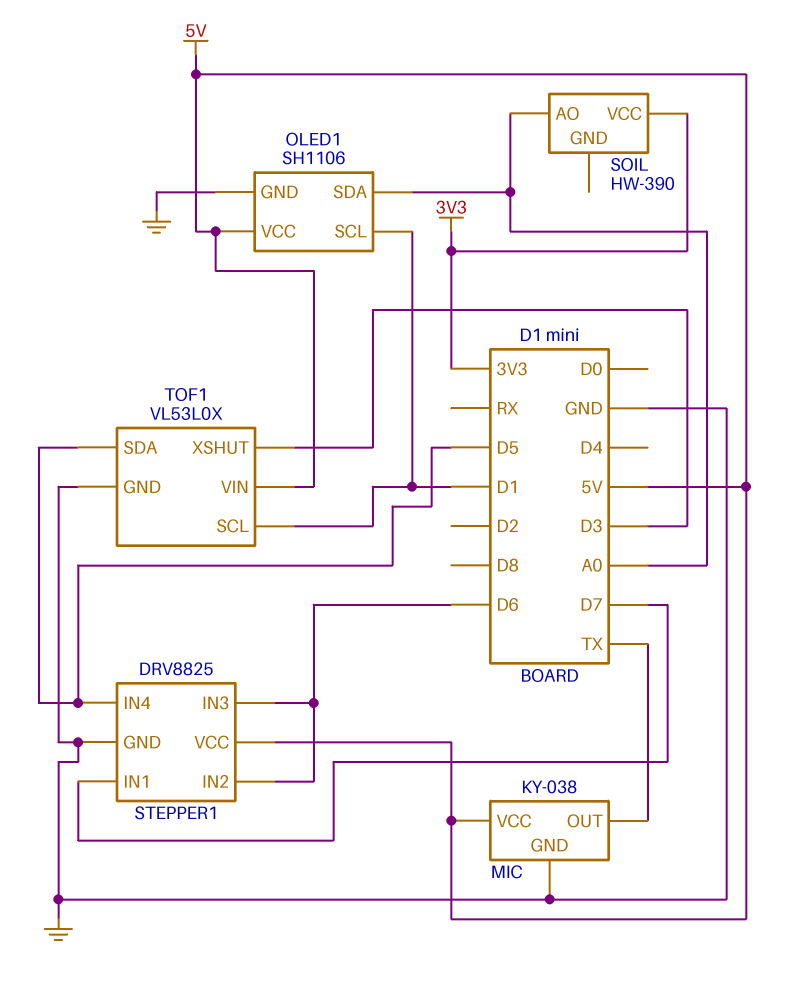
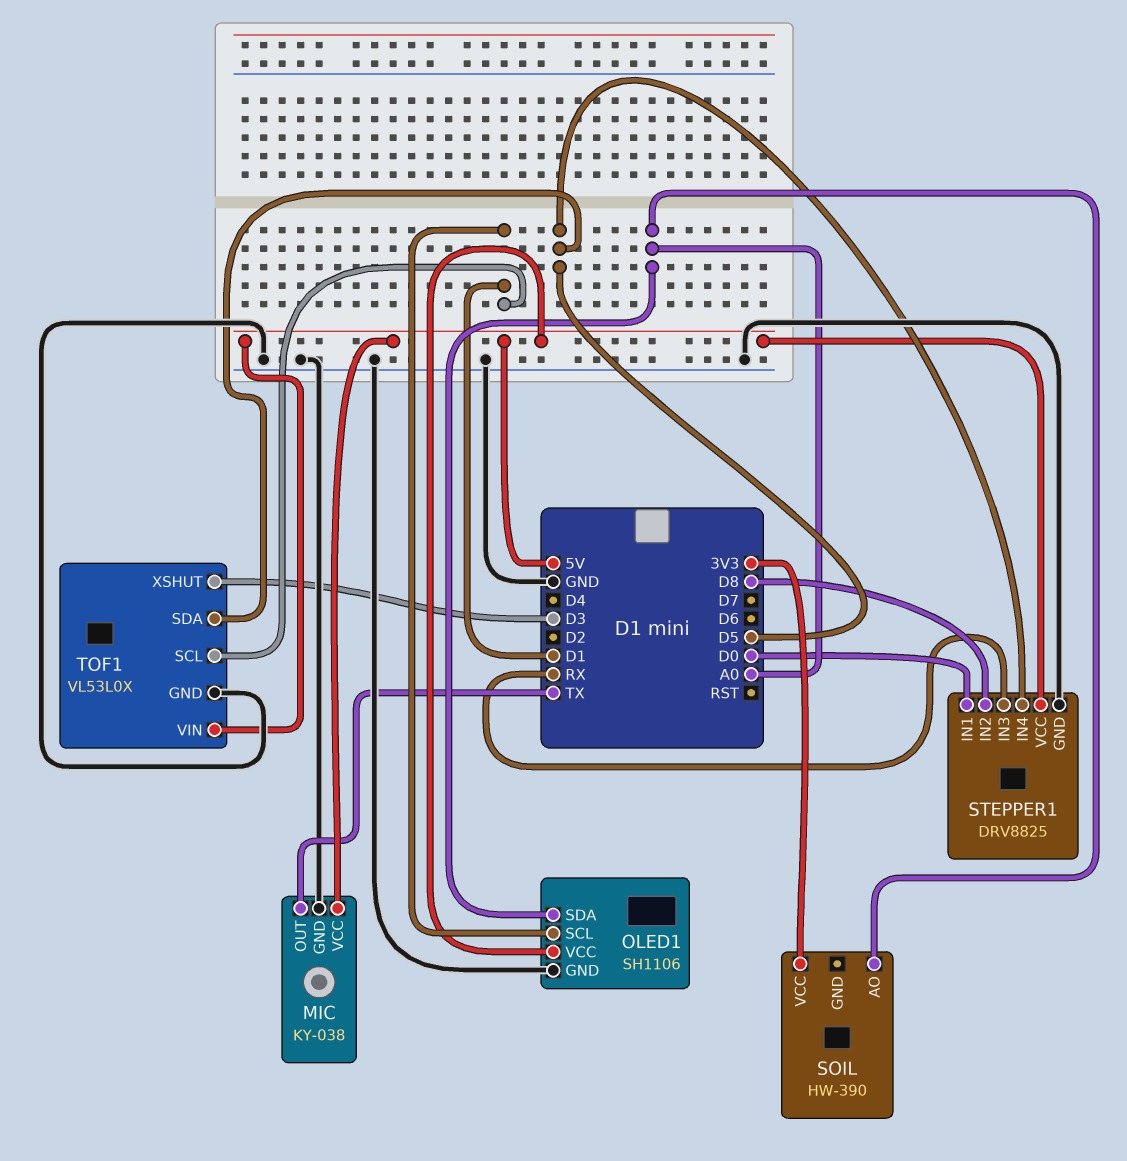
STEPPER1 pin IN1: D7 -> D0
STEPPER1 pin IN2: D6 -> D8
STEPPER1 pin IN3: D6 -> RX

